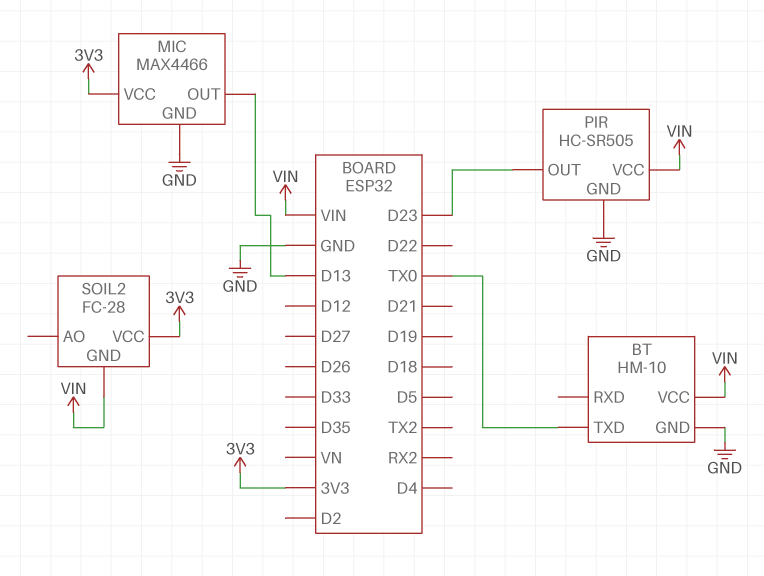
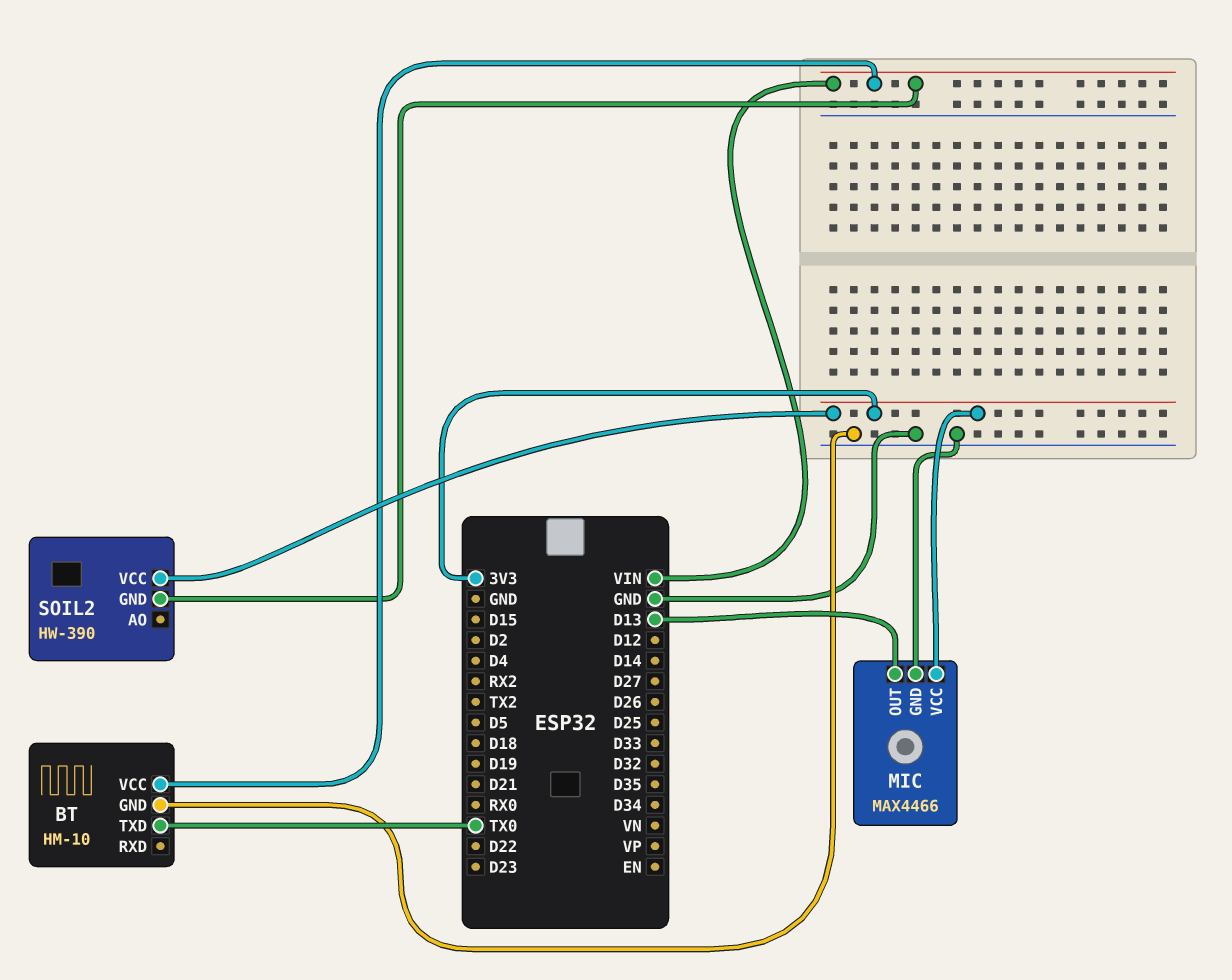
PIR: HC-SR505 -> none
PIR pin GND: GND -> none
PIR pin OUT: D23 -> none
PIR pin VCC: VIN -> none
SOIL2: FC-28 -> HW-390

